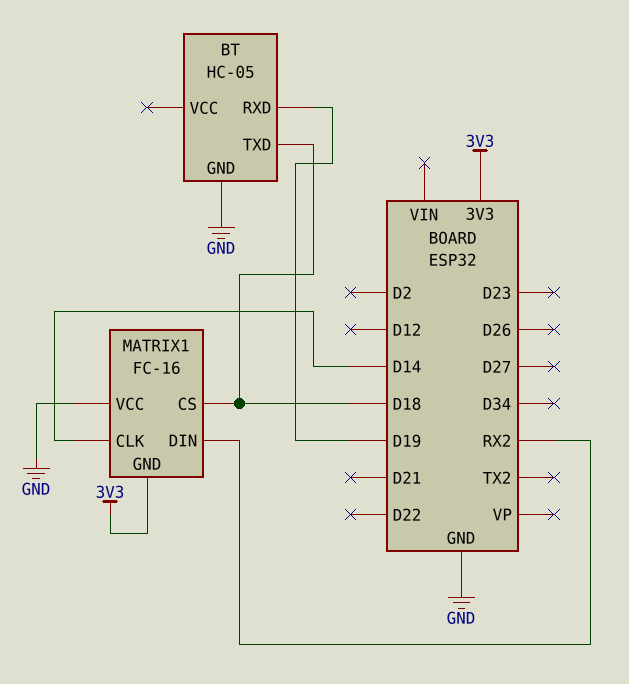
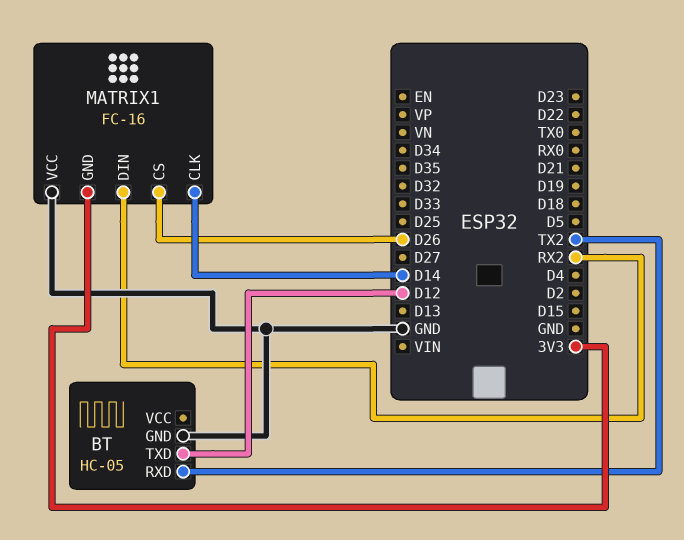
BT pin RXD: D19 -> TX2
BT pin TXD: D18 -> D12
MATRIX1 pin CS: D18 -> D26

